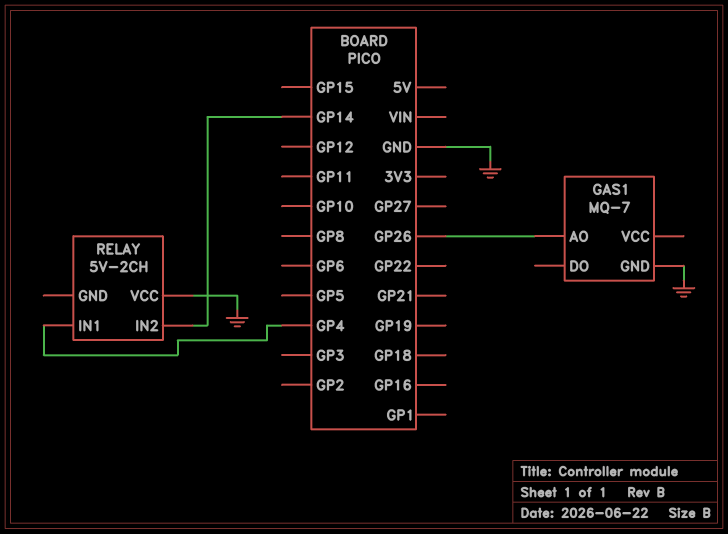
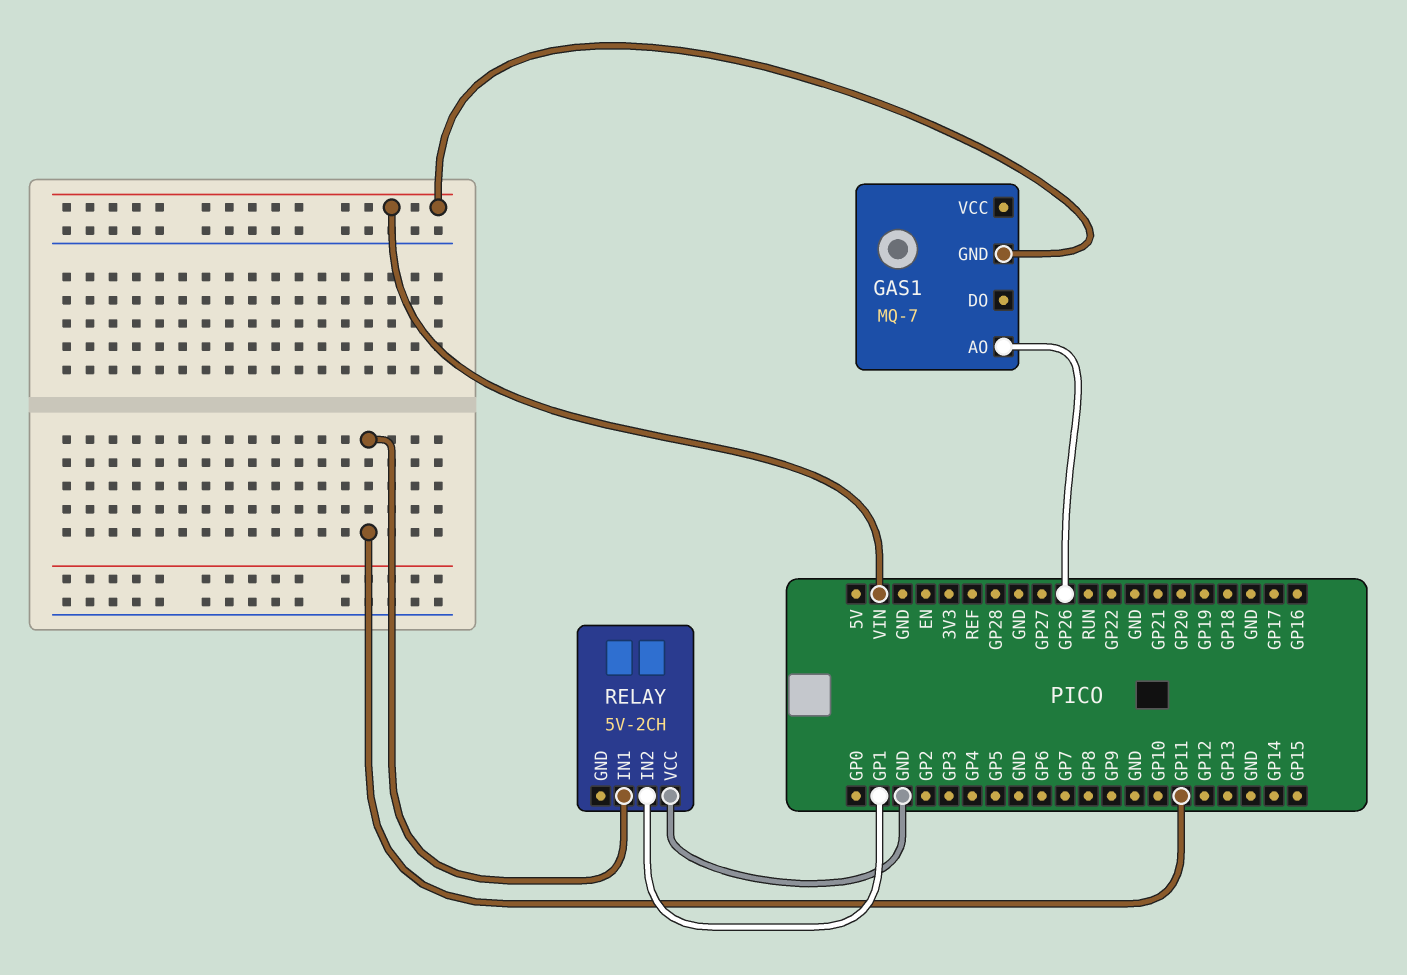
GAS1 pin GND: GND -> VIN
RELAY pin IN1: GP4 -> GP11
RELAY pin IN2: GP14 -> GP1

